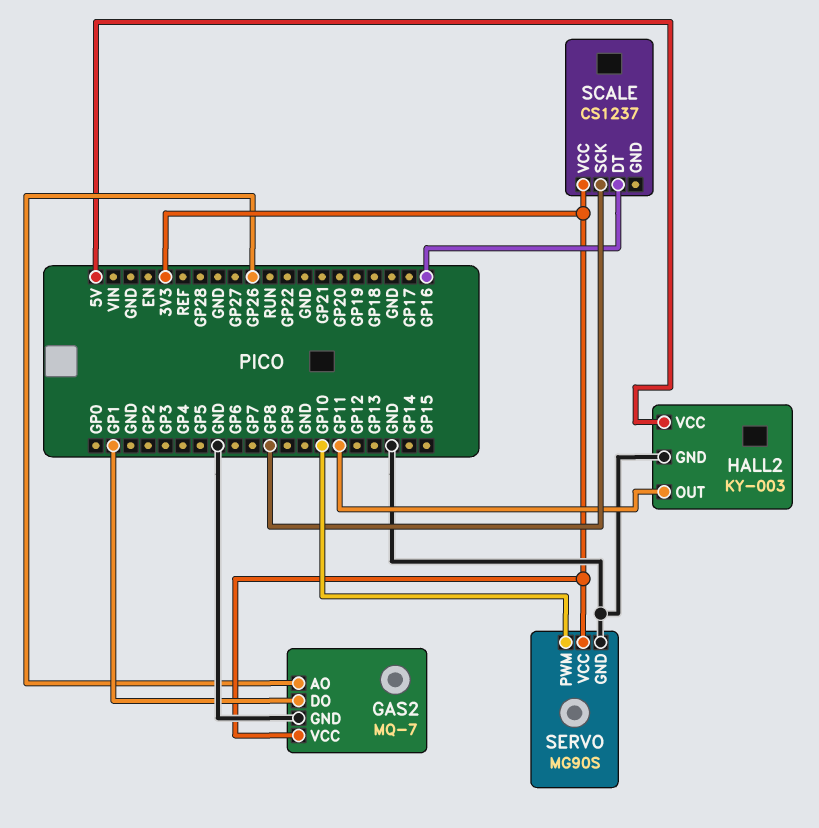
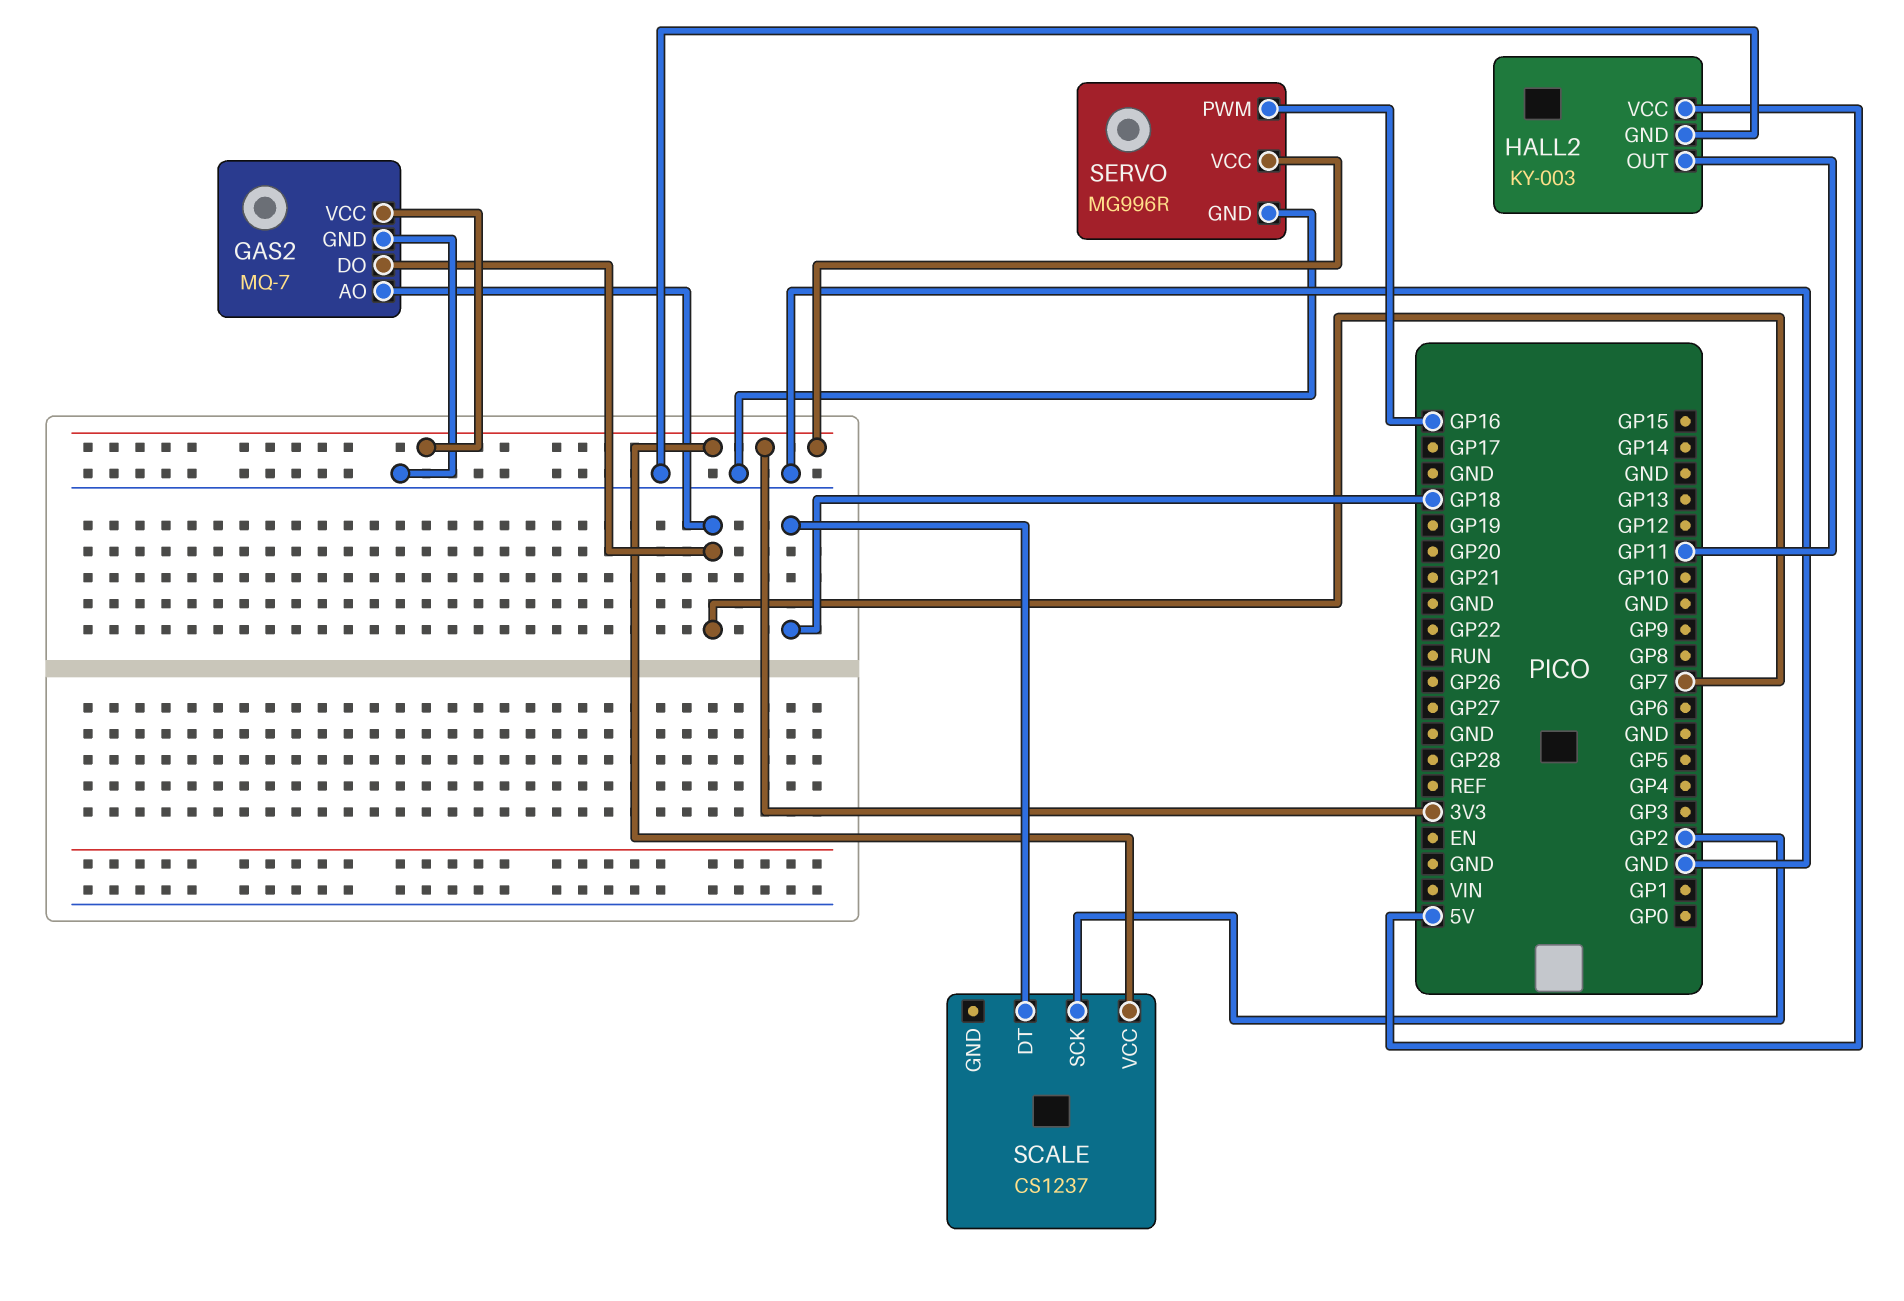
GAS2 pin AO: GP26 -> GP7
GAS2 pin DO: GP1 -> GP7
SCALE pin DT: GP16 -> GP18
SCALE pin SCK: GP8 -> GP2
SERVO: MG90S -> MG996R
SERVO pin PWM: GP10 -> GP16

